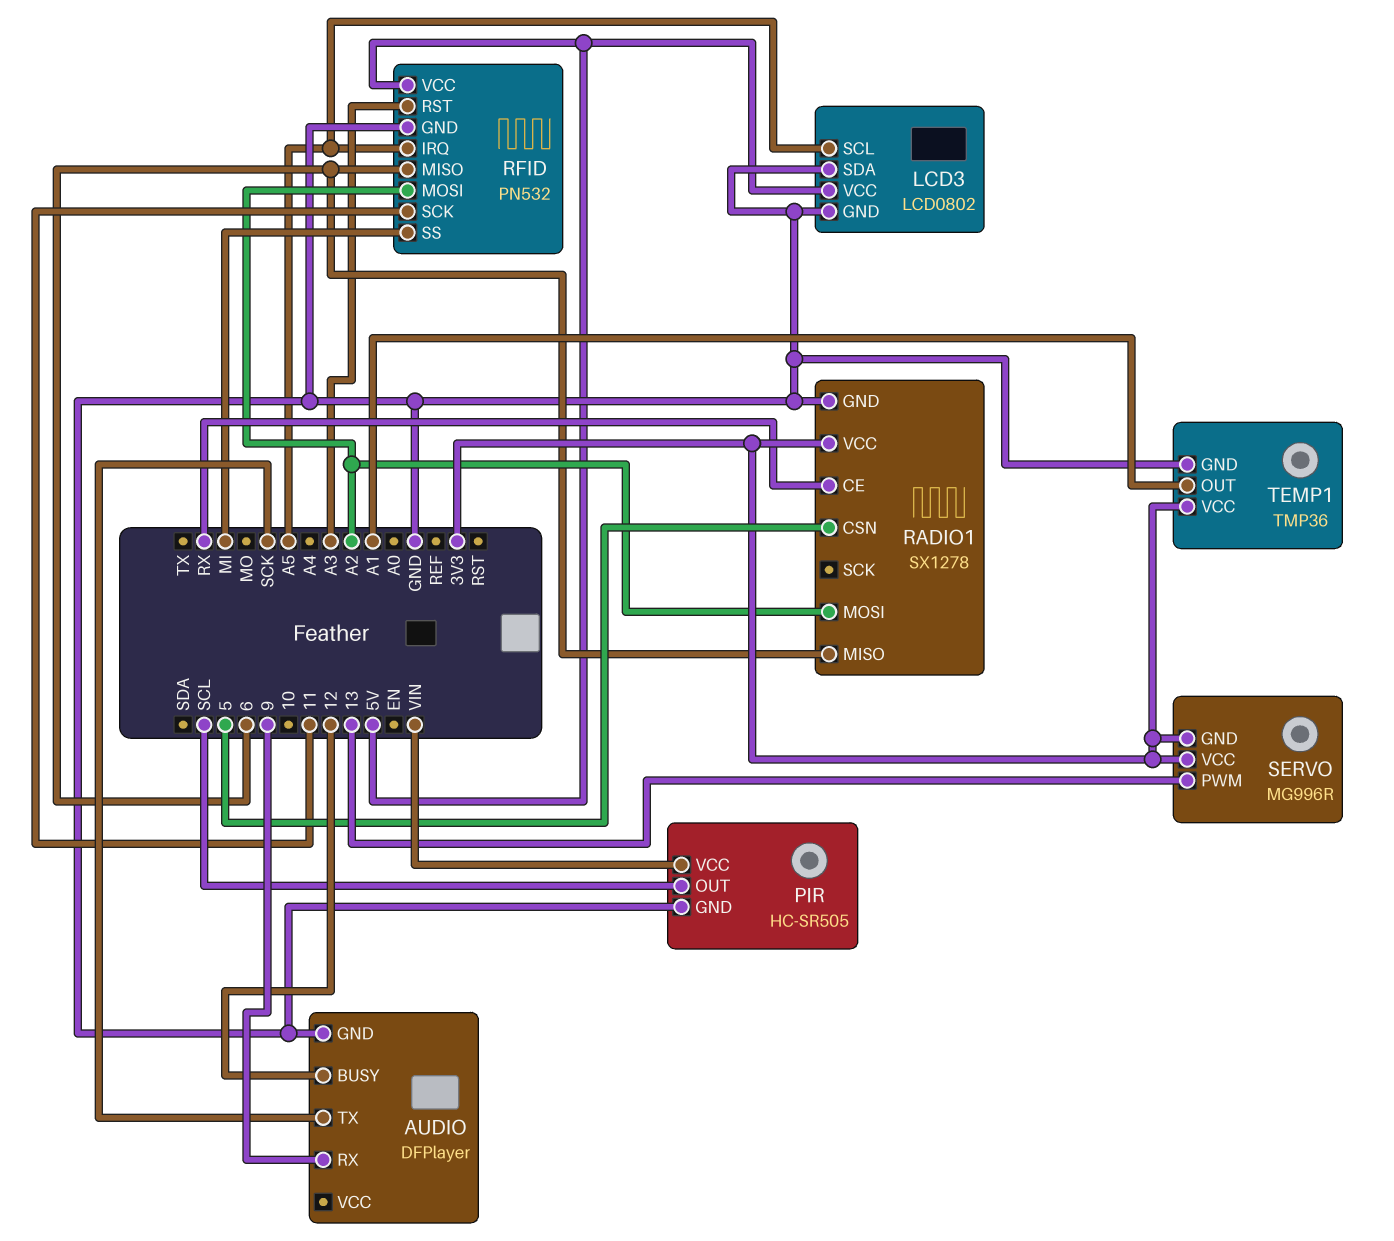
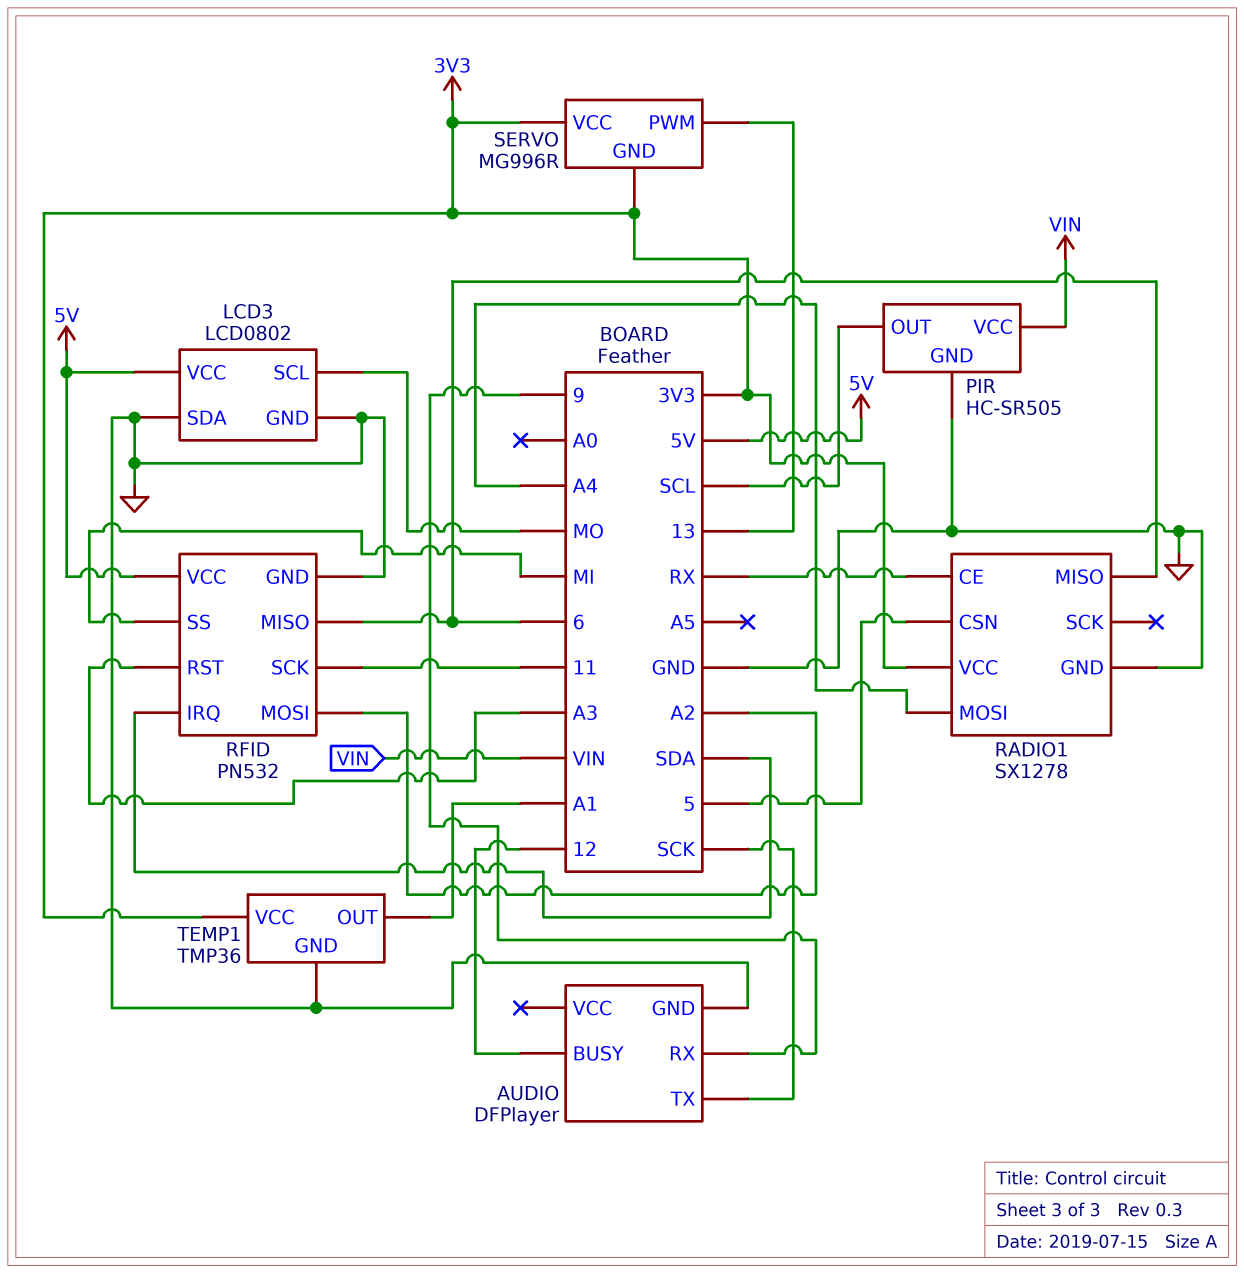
LCD3 pin SCL: A5 -> MO
RADIO1 pin MOSI: A2 -> A4
RFID pin IRQ: A5 -> SDA

